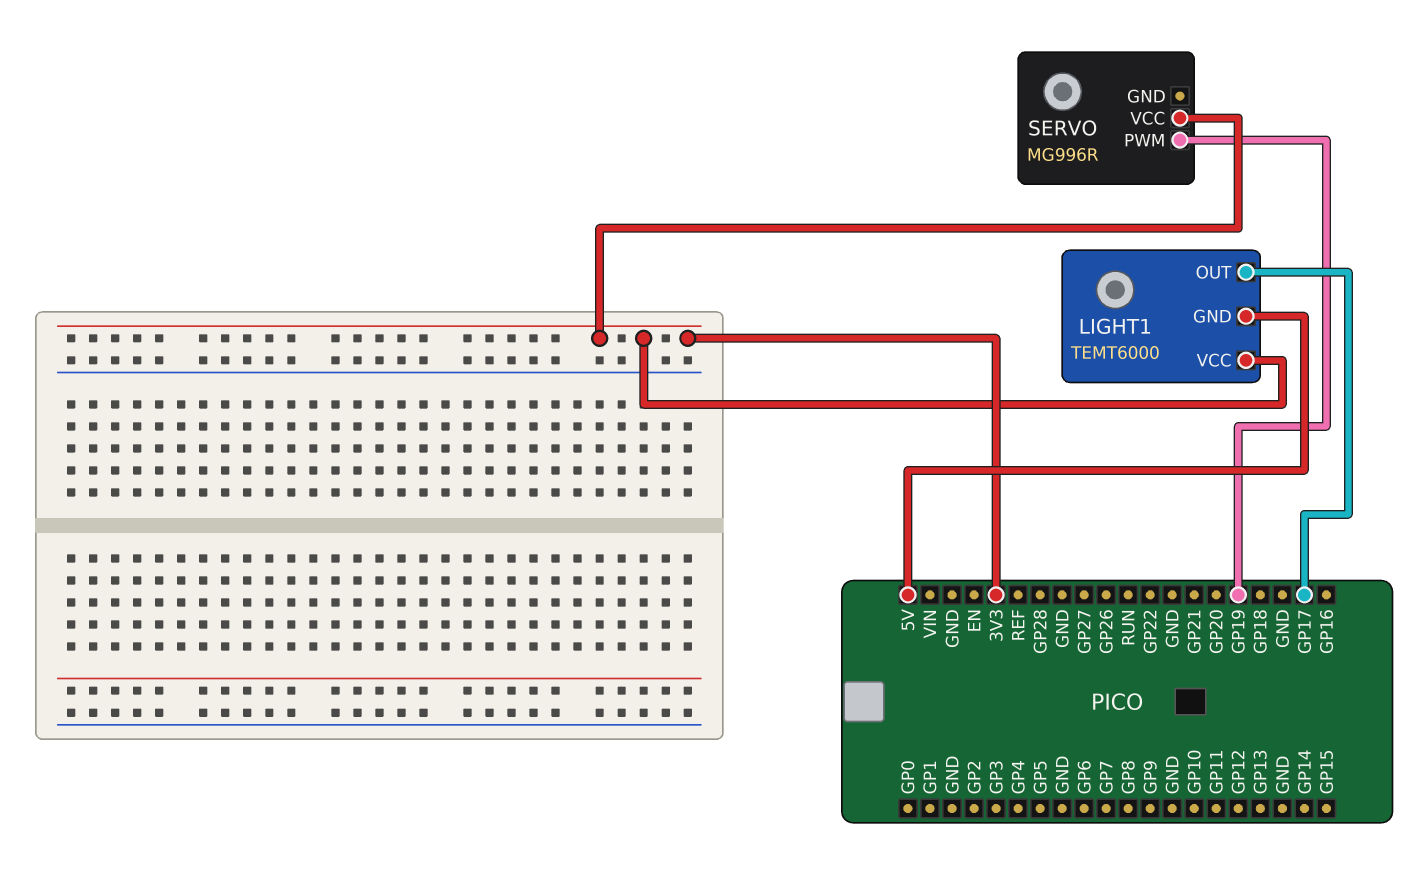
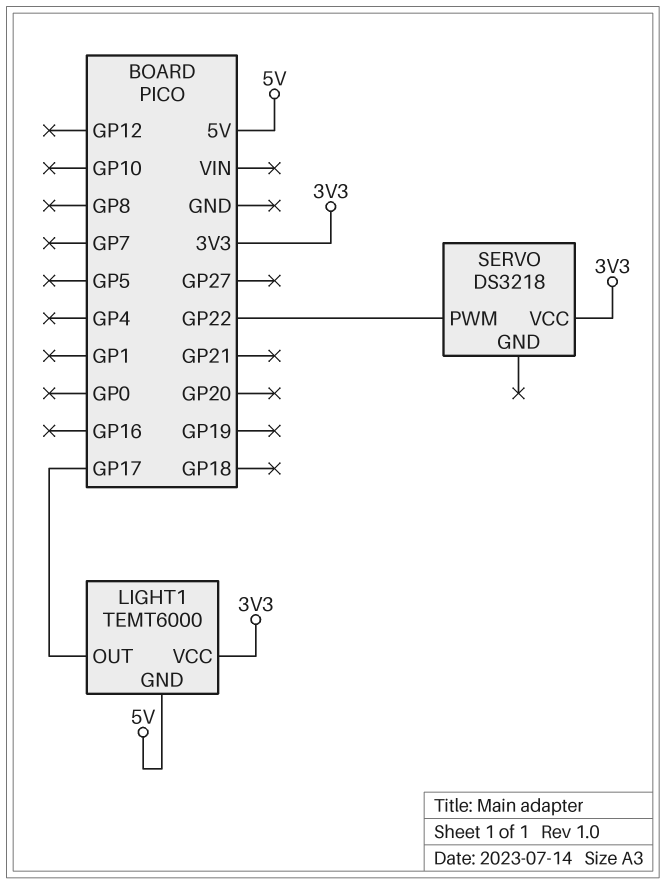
SERVO: MG996R -> DS3218
SERVO pin PWM: GP19 -> GP22

